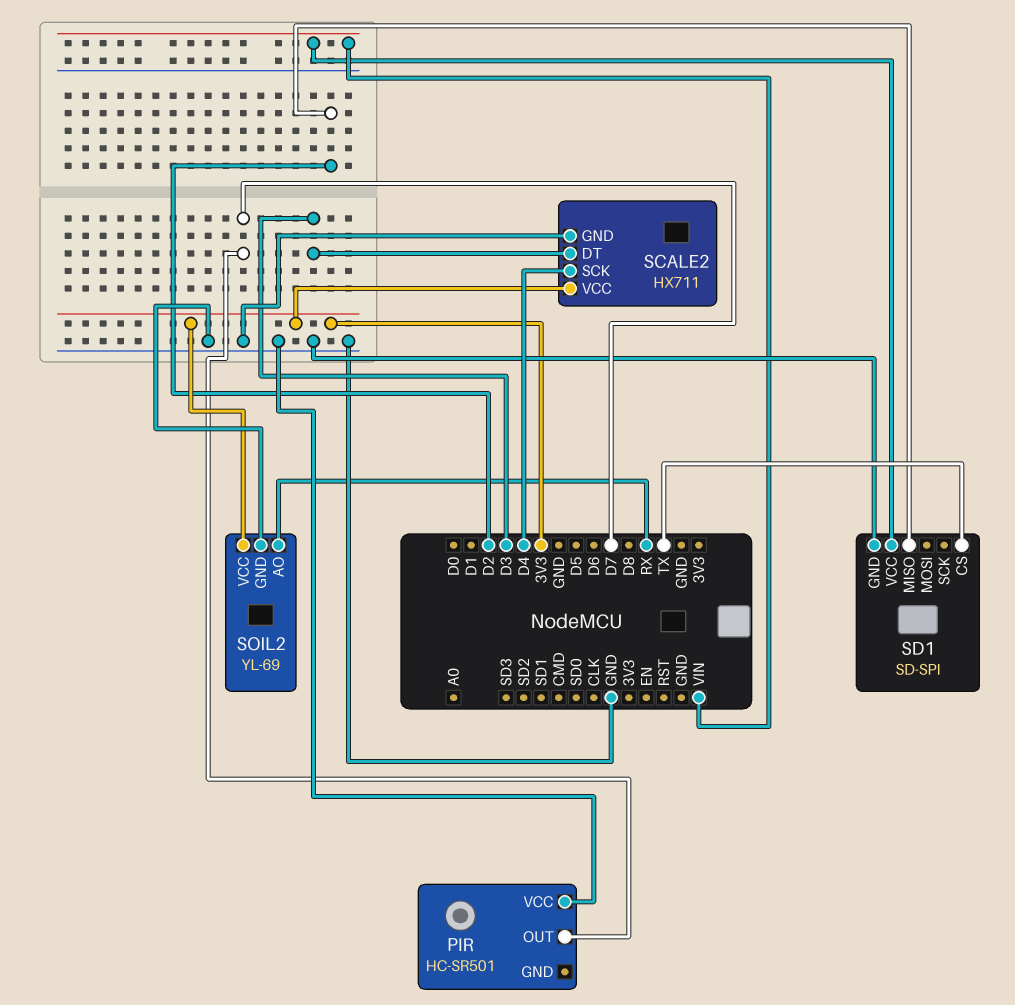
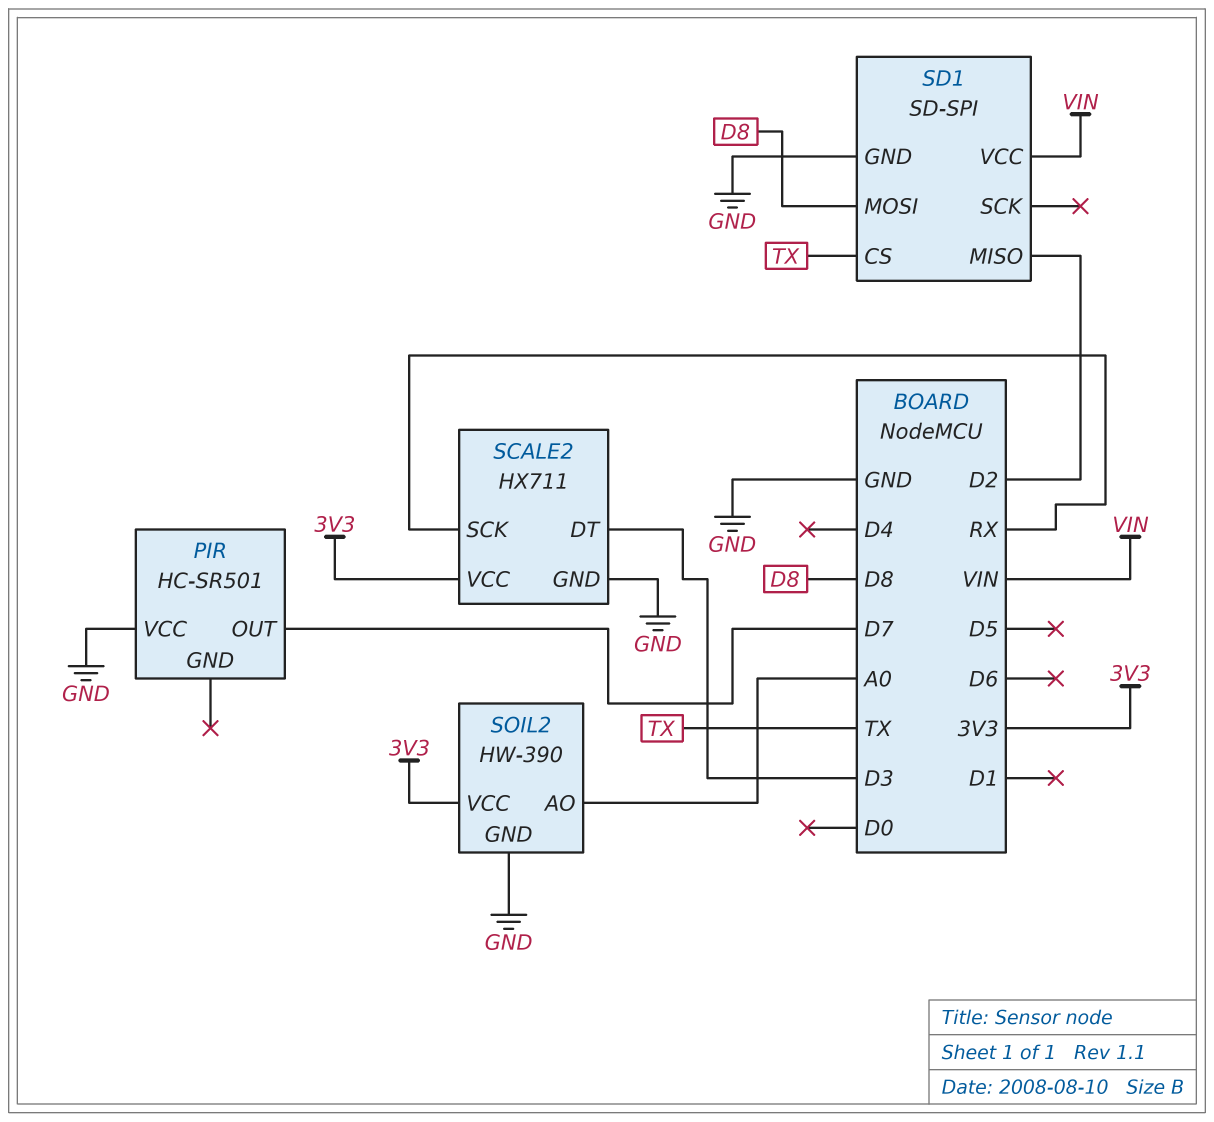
SCALE2 pin SCK: D4 -> RX
SD1 pin MOSI: none -> D8
SOIL2: YL-69 -> HW-390
SOIL2 pin AO: RX -> A0

